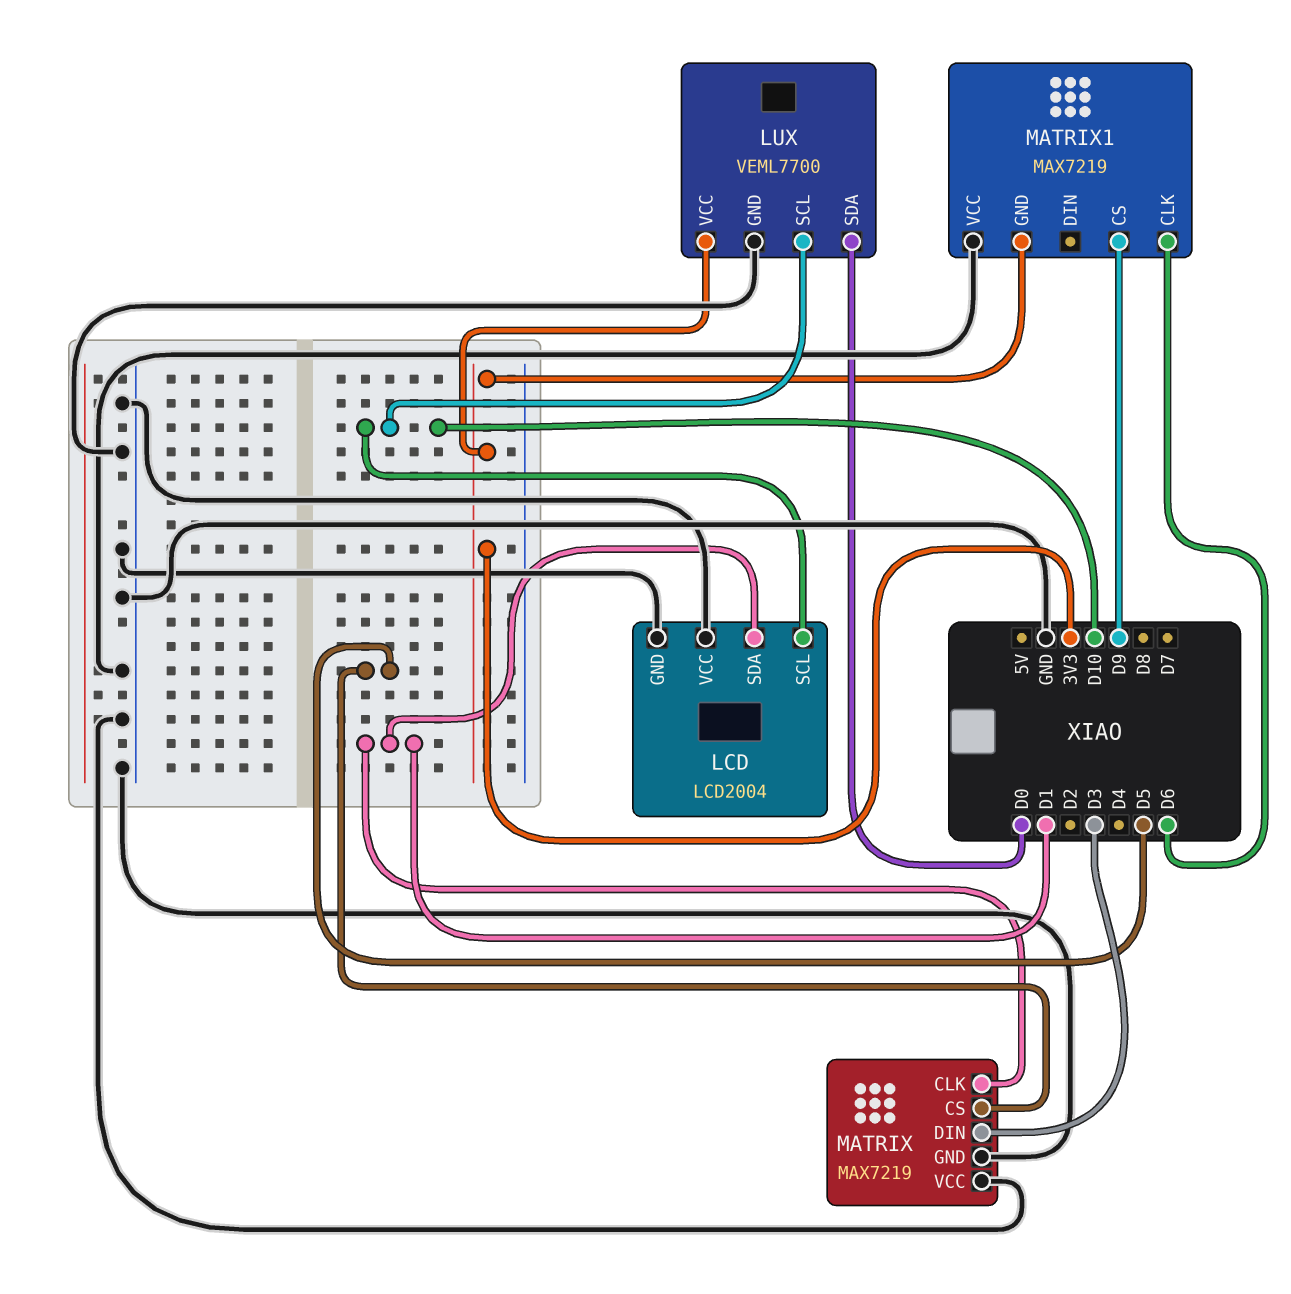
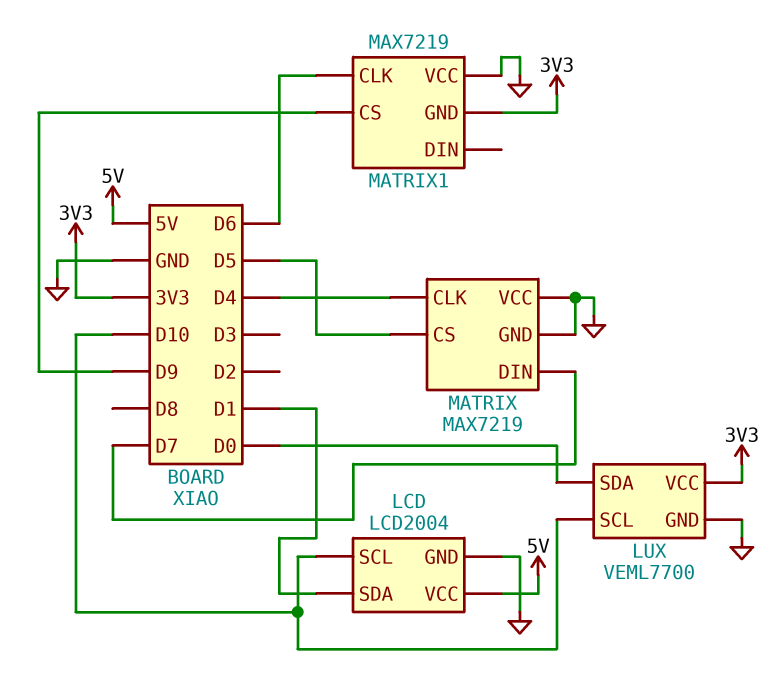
LCD pin VCC: GND -> 5V
MATRIX pin CLK: D1 -> D4
MATRIX pin DIN: D3 -> D7

